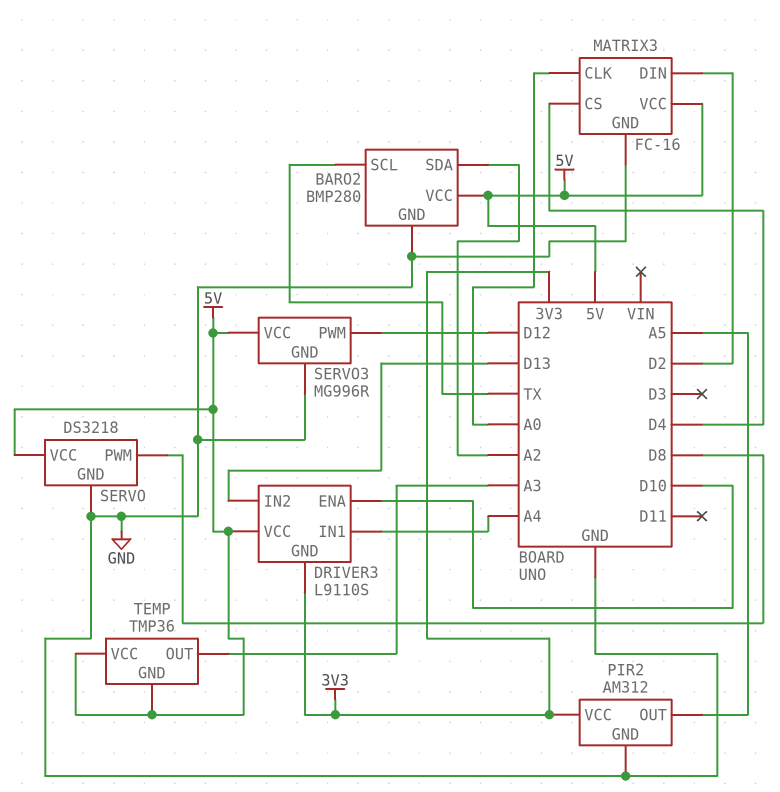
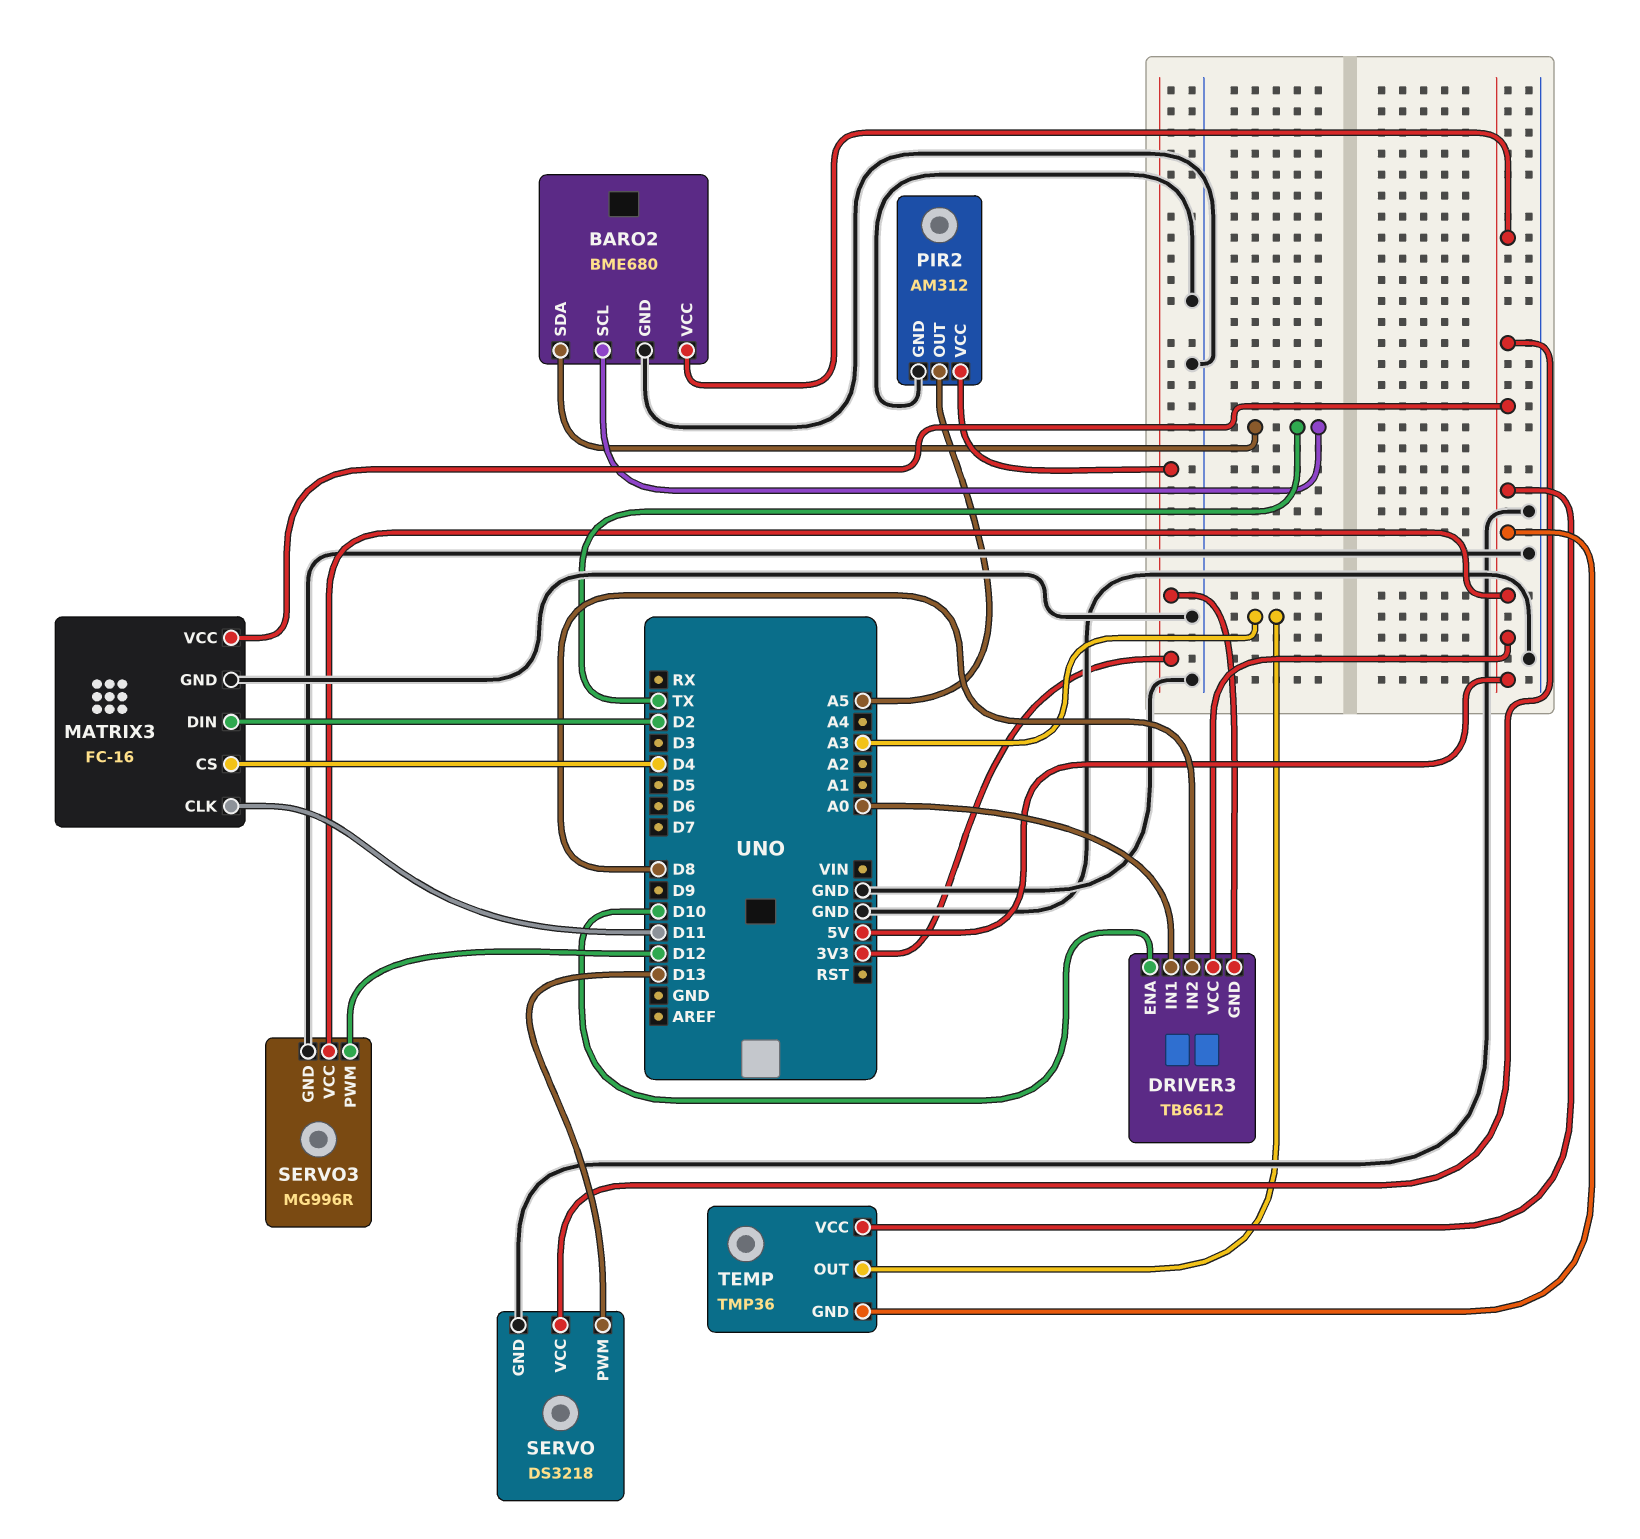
BARO2: BMP280 -> BME680
BARO2 pin SDA: A2 -> TX
DRIVER3: L9110S -> TB6612
DRIVER3 pin IN1: A4 -> A0
DRIVER3 pin IN2: D13 -> D8
MATRIX3 pin CLK: A0 -> D11
SERVO pin PWM: D8 -> D13

